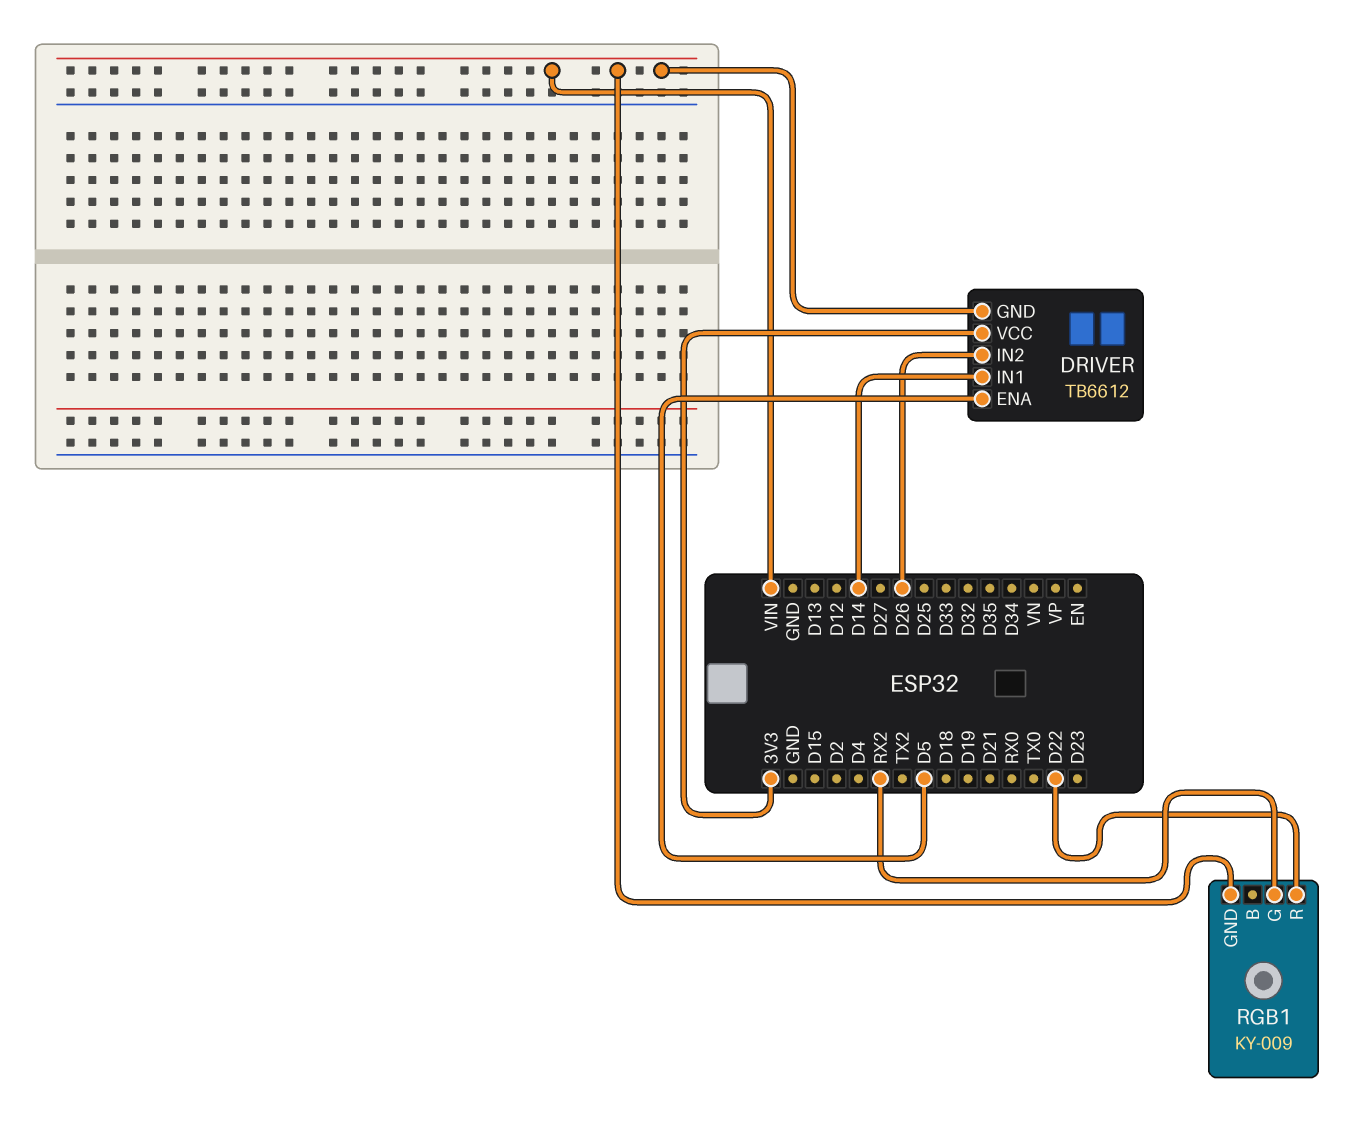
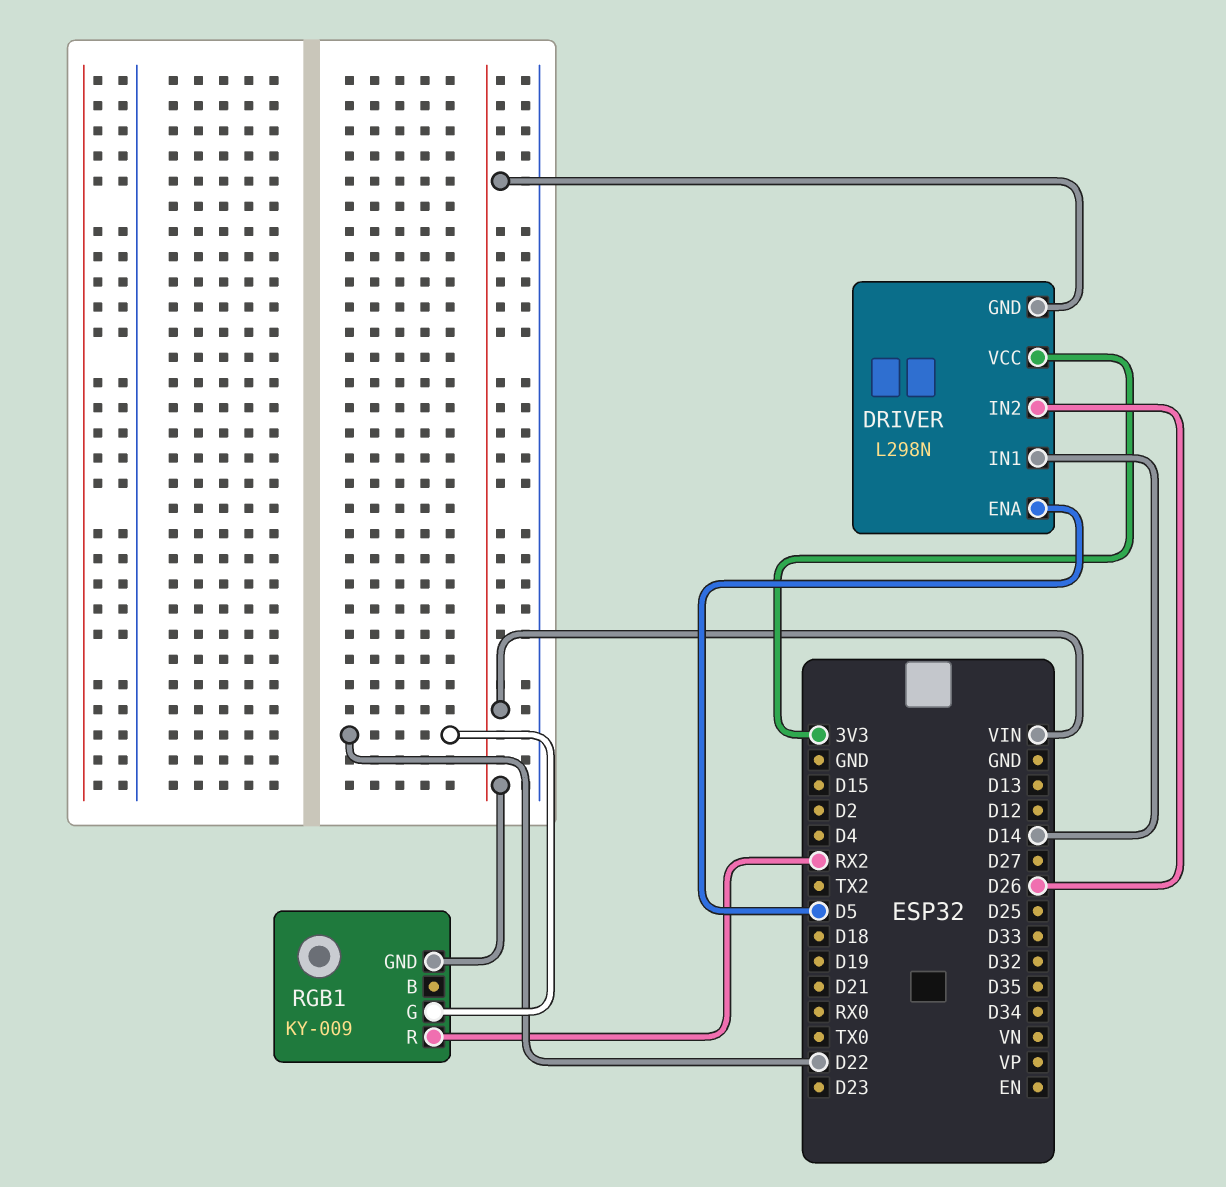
DRIVER: TB6612 -> L298N
RGB1 pin G: RX2 -> D22
RGB1 pin R: D22 -> RX2

